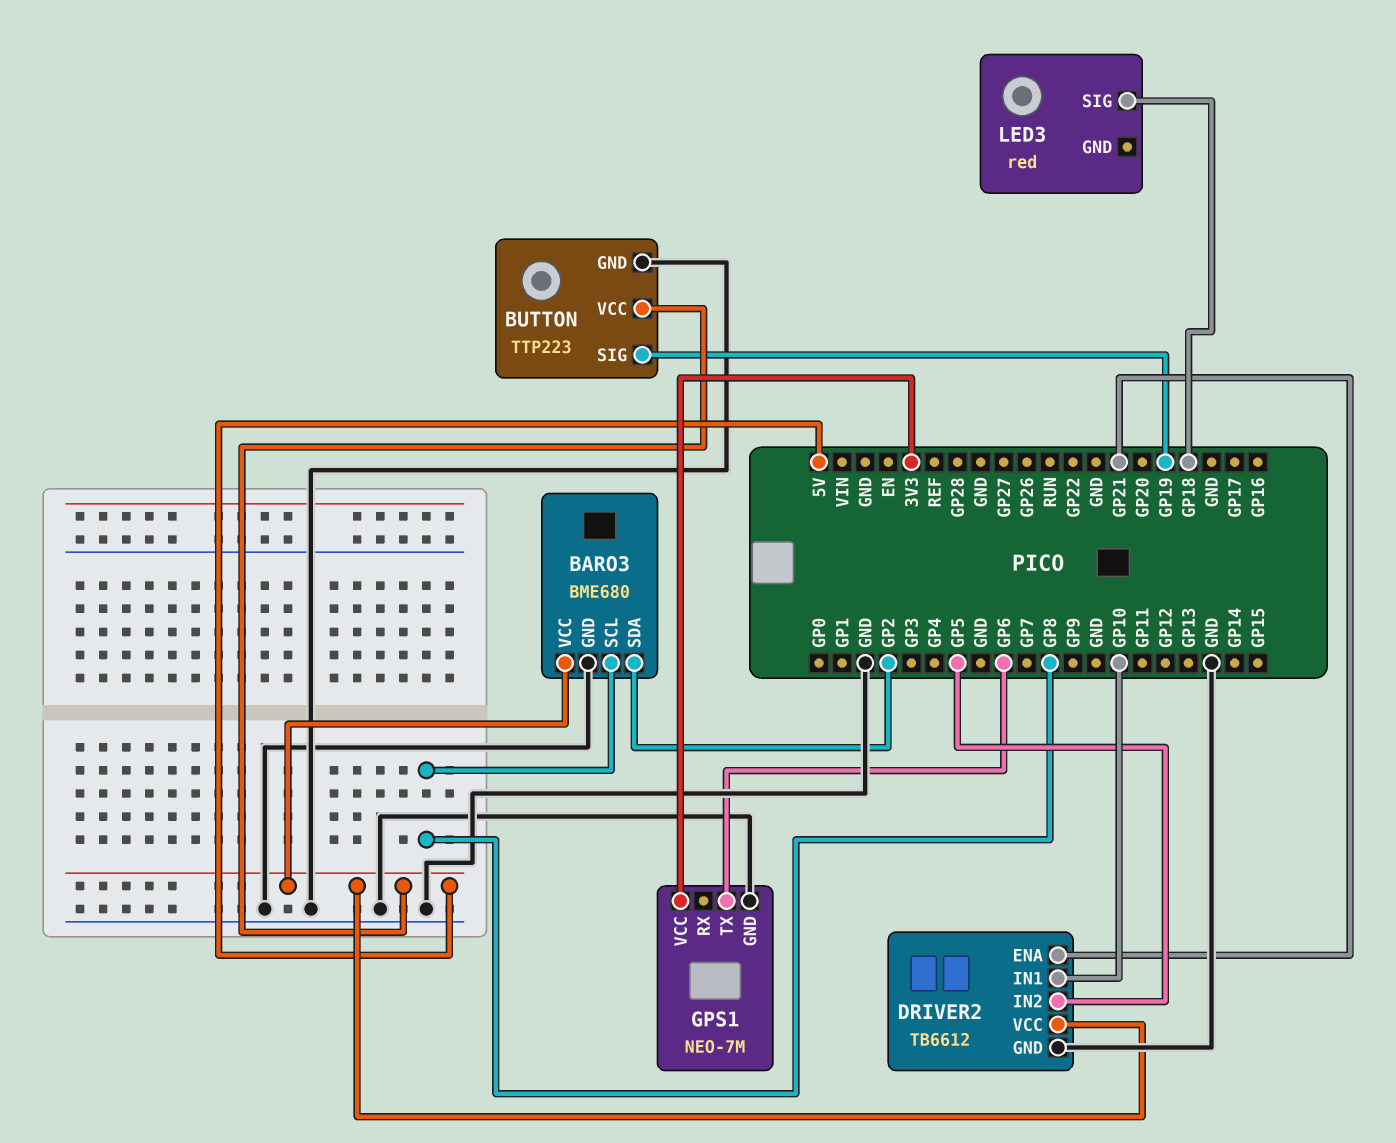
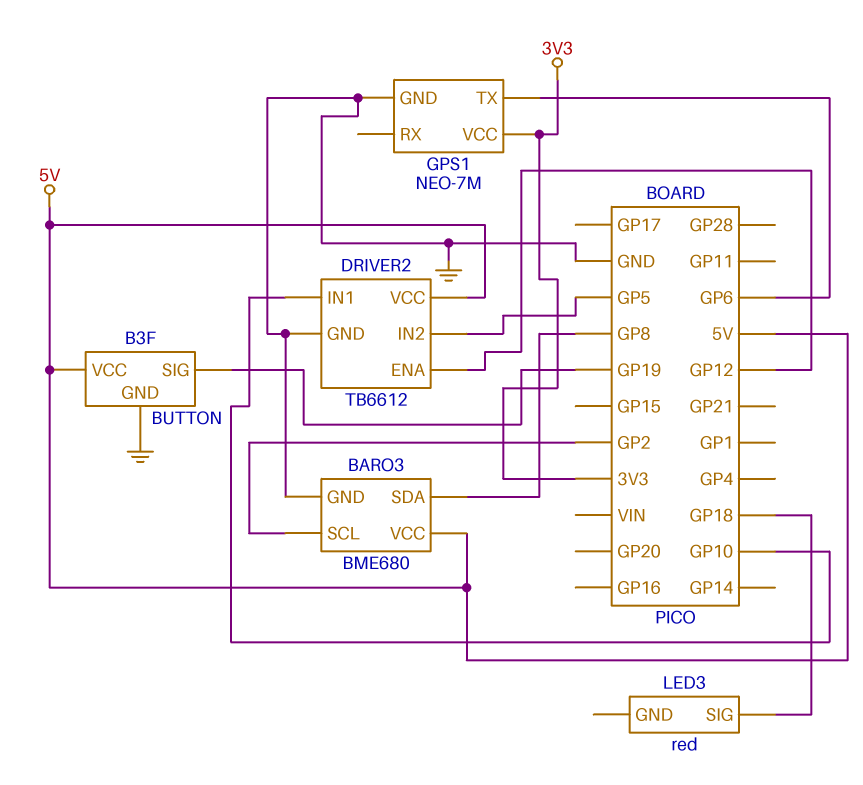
BARO3 pin SCL: GP8 -> GP2
BARO3 pin SDA: GP2 -> GP8
BUTTON: TTP223 -> B3F
DRIVER2 pin ENA: GP21 -> GP12

